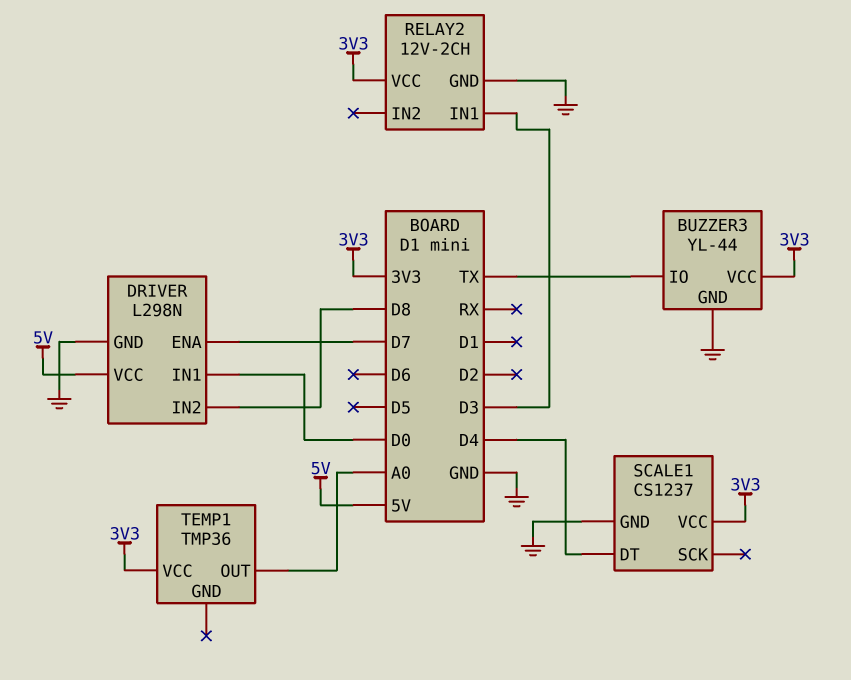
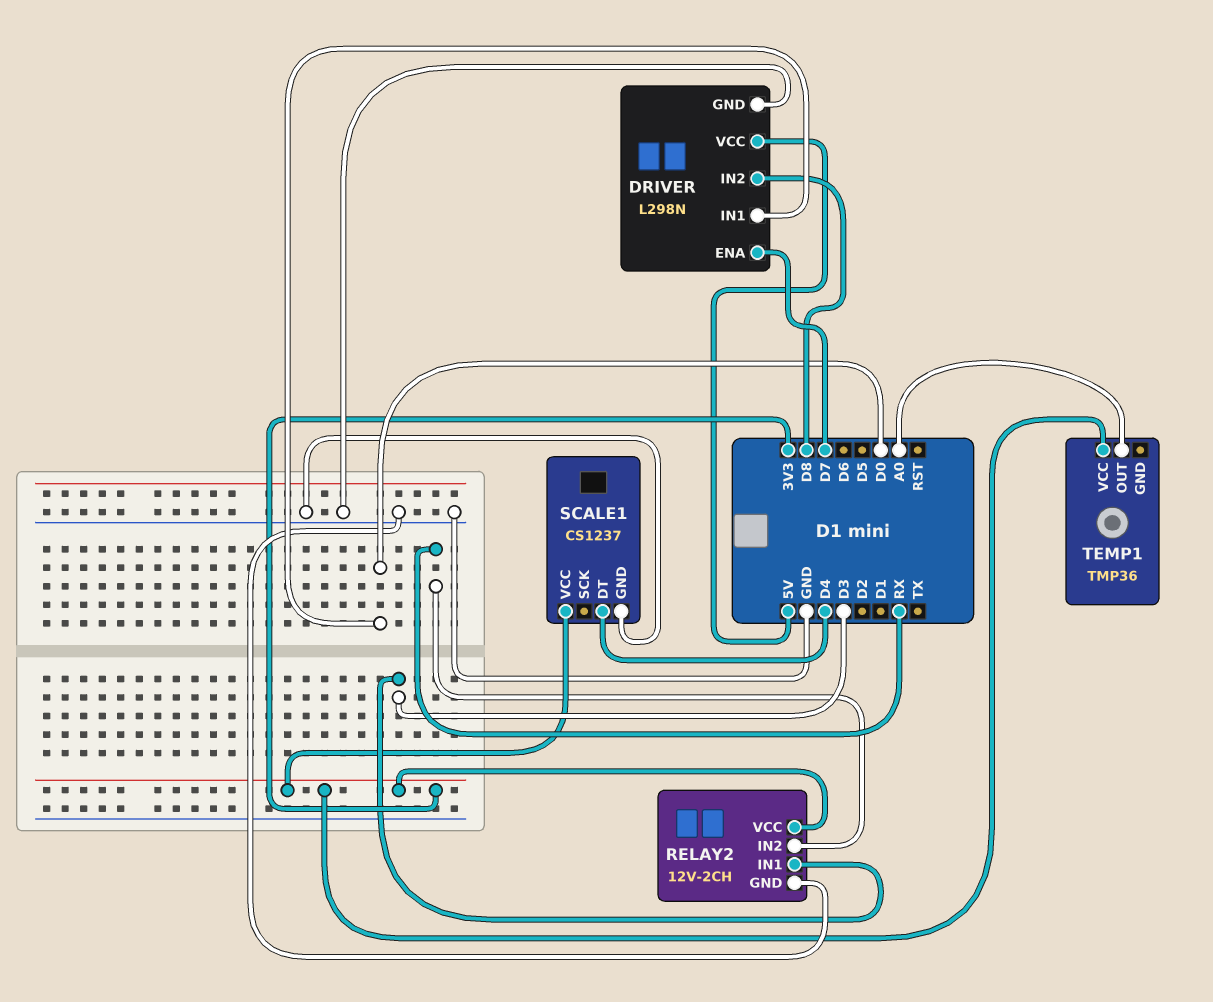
BUZZER3: YL-44 -> none
BUZZER3 pin GND: GND -> none
BUZZER3 pin IO: TX -> none
BUZZER3 pin VCC: 3V3 -> none
RELAY2 pin IN2: none -> RX

